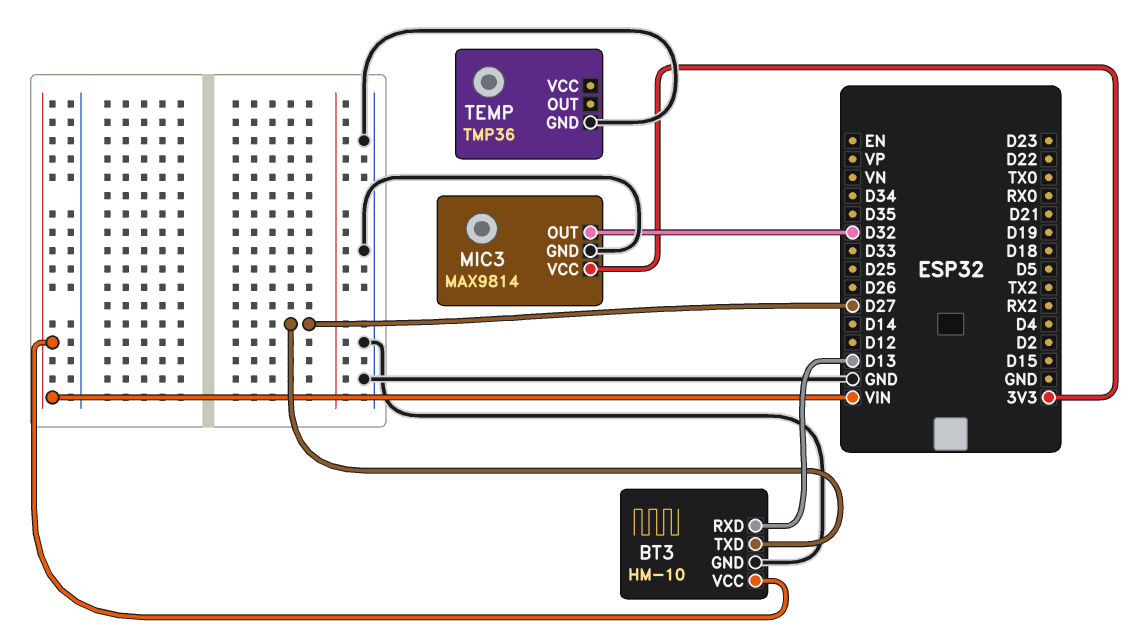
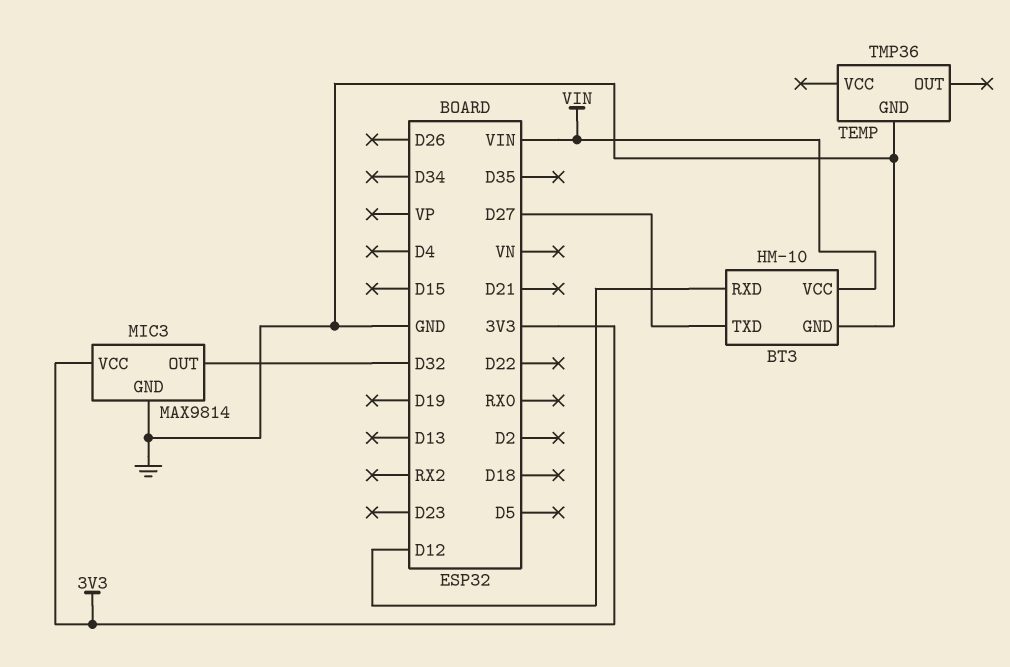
BT3 pin RXD: D13 -> D12

